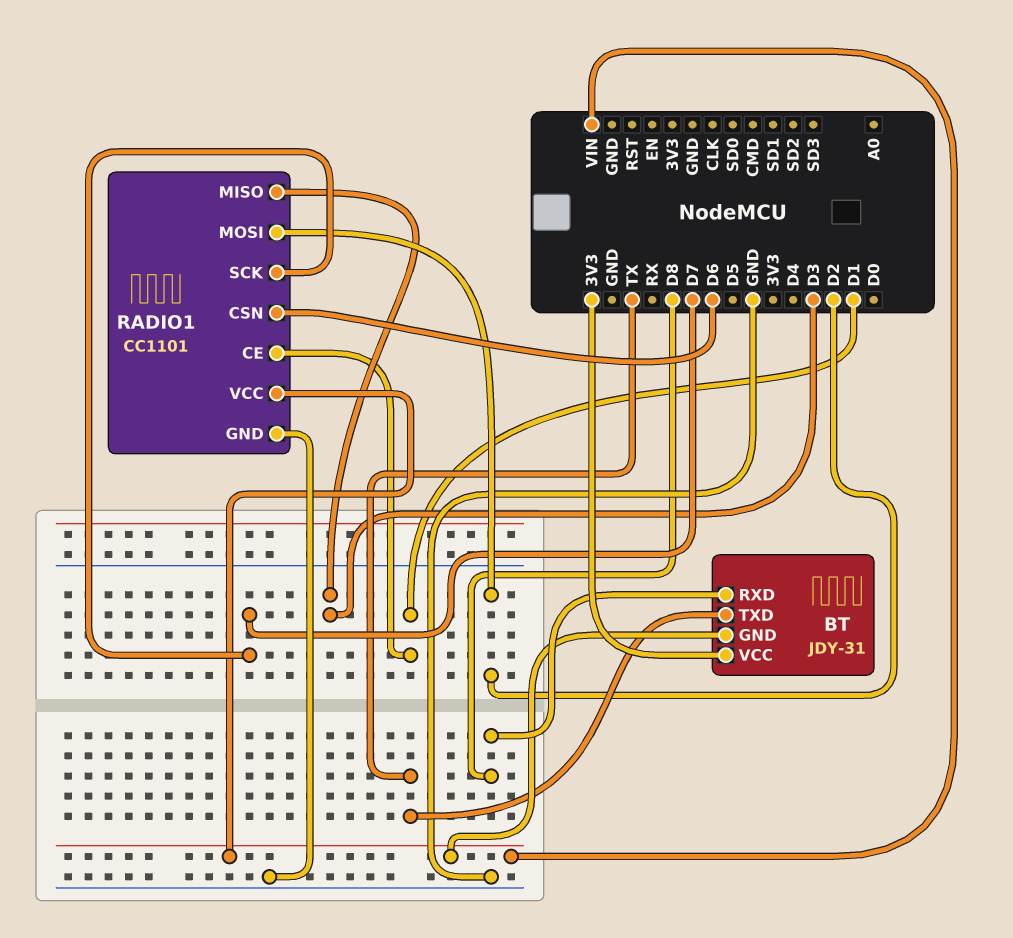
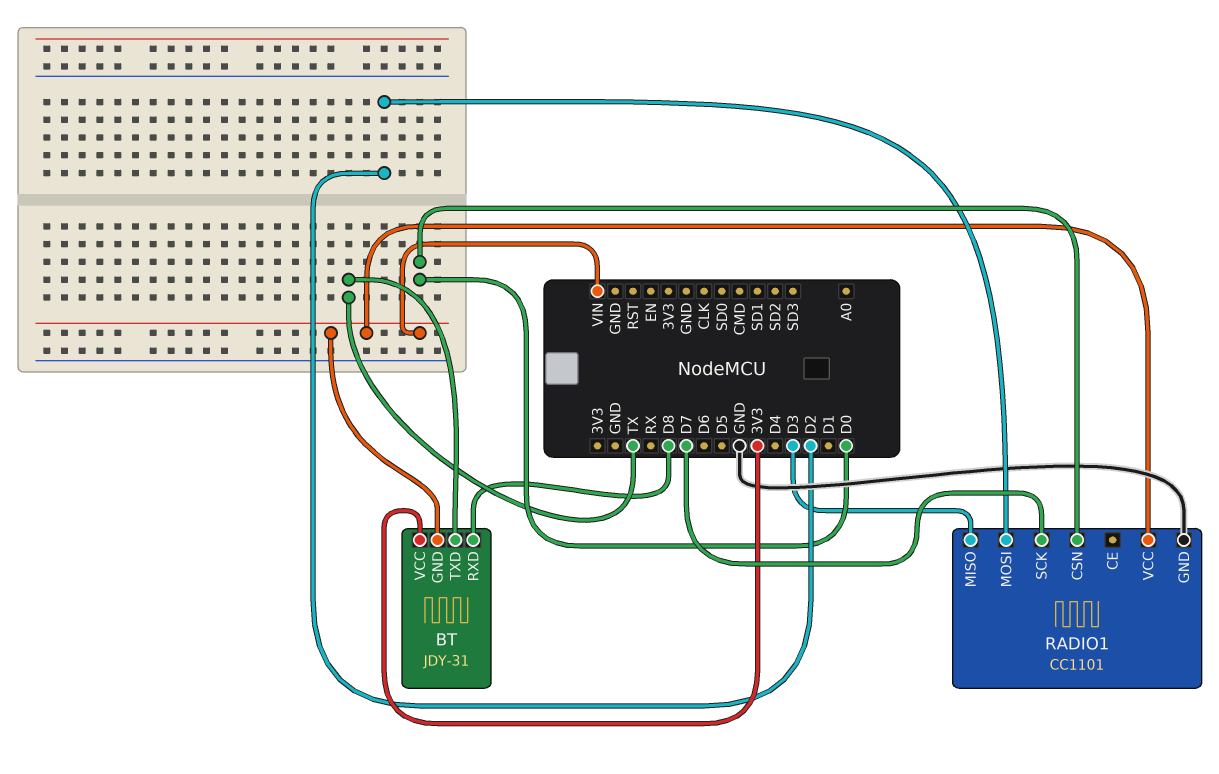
RADIO1 pin CE: D1 -> none
RADIO1 pin CSN: D6 -> D0

